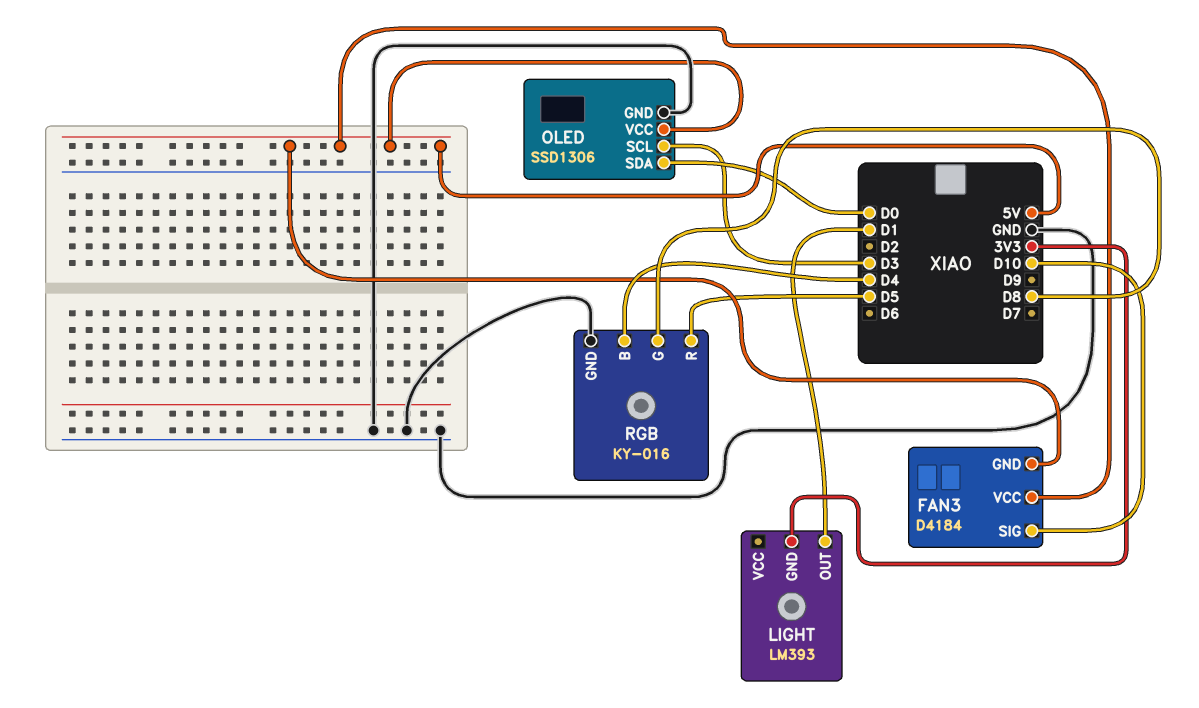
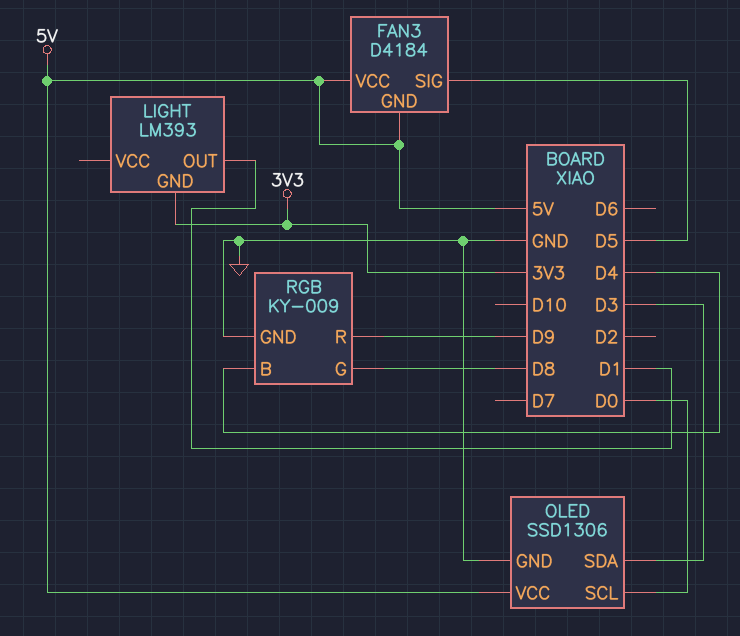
FAN3 pin SIG: D10 -> D5
OLED pin SCL: D3 -> D0
OLED pin SDA: D0 -> D3
RGB: KY-016 -> KY-009
RGB pin R: D5 -> D9

